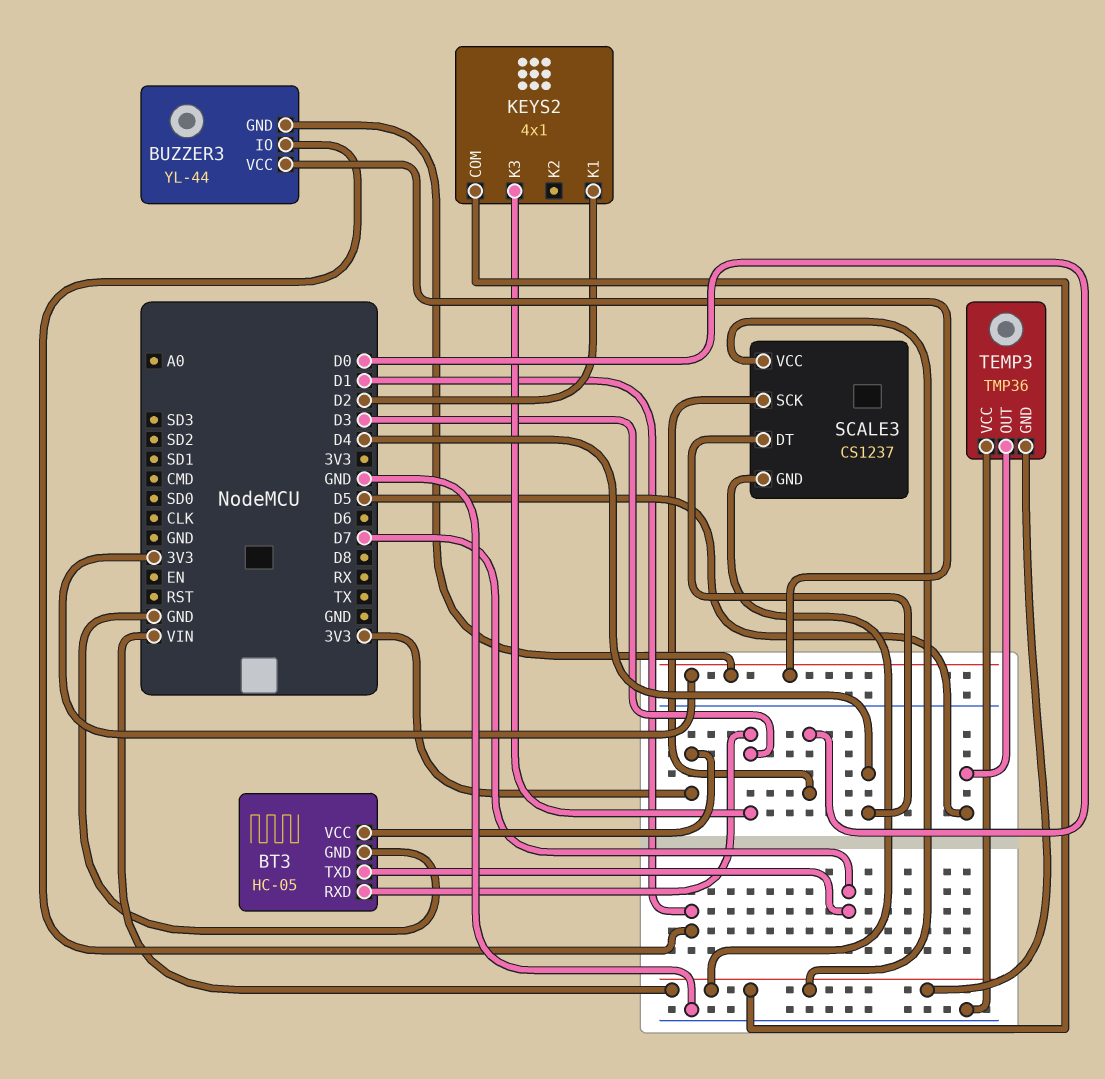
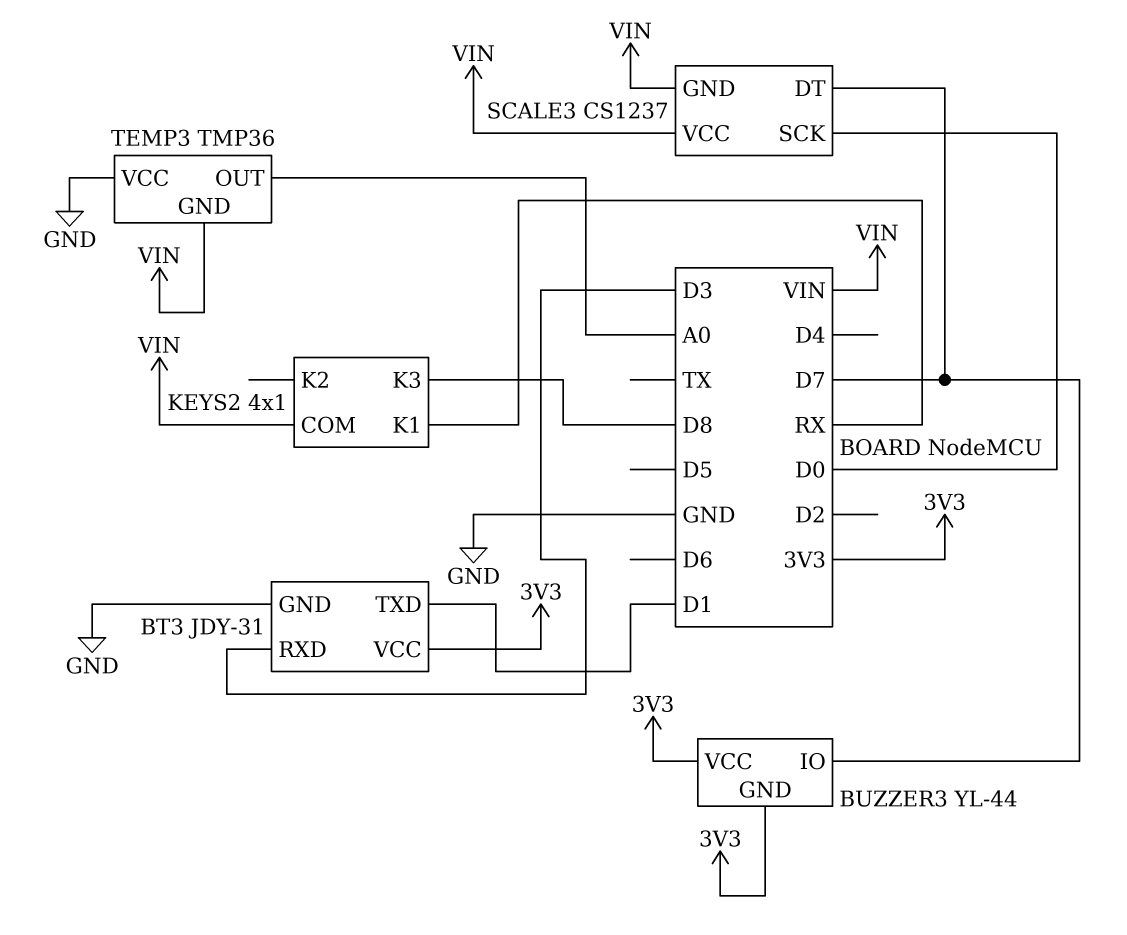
BT3: HC-05 -> JDY-31
BT3 pin TXD: D7 -> D1
BUZZER3 pin IO: D1 -> D7
KEYS2 pin K1: D2 -> RX
KEYS2 pin K3: D3 -> D8
SCALE3 pin DT: D4 -> D7
TEMP3 pin OUT: D5 -> A0

